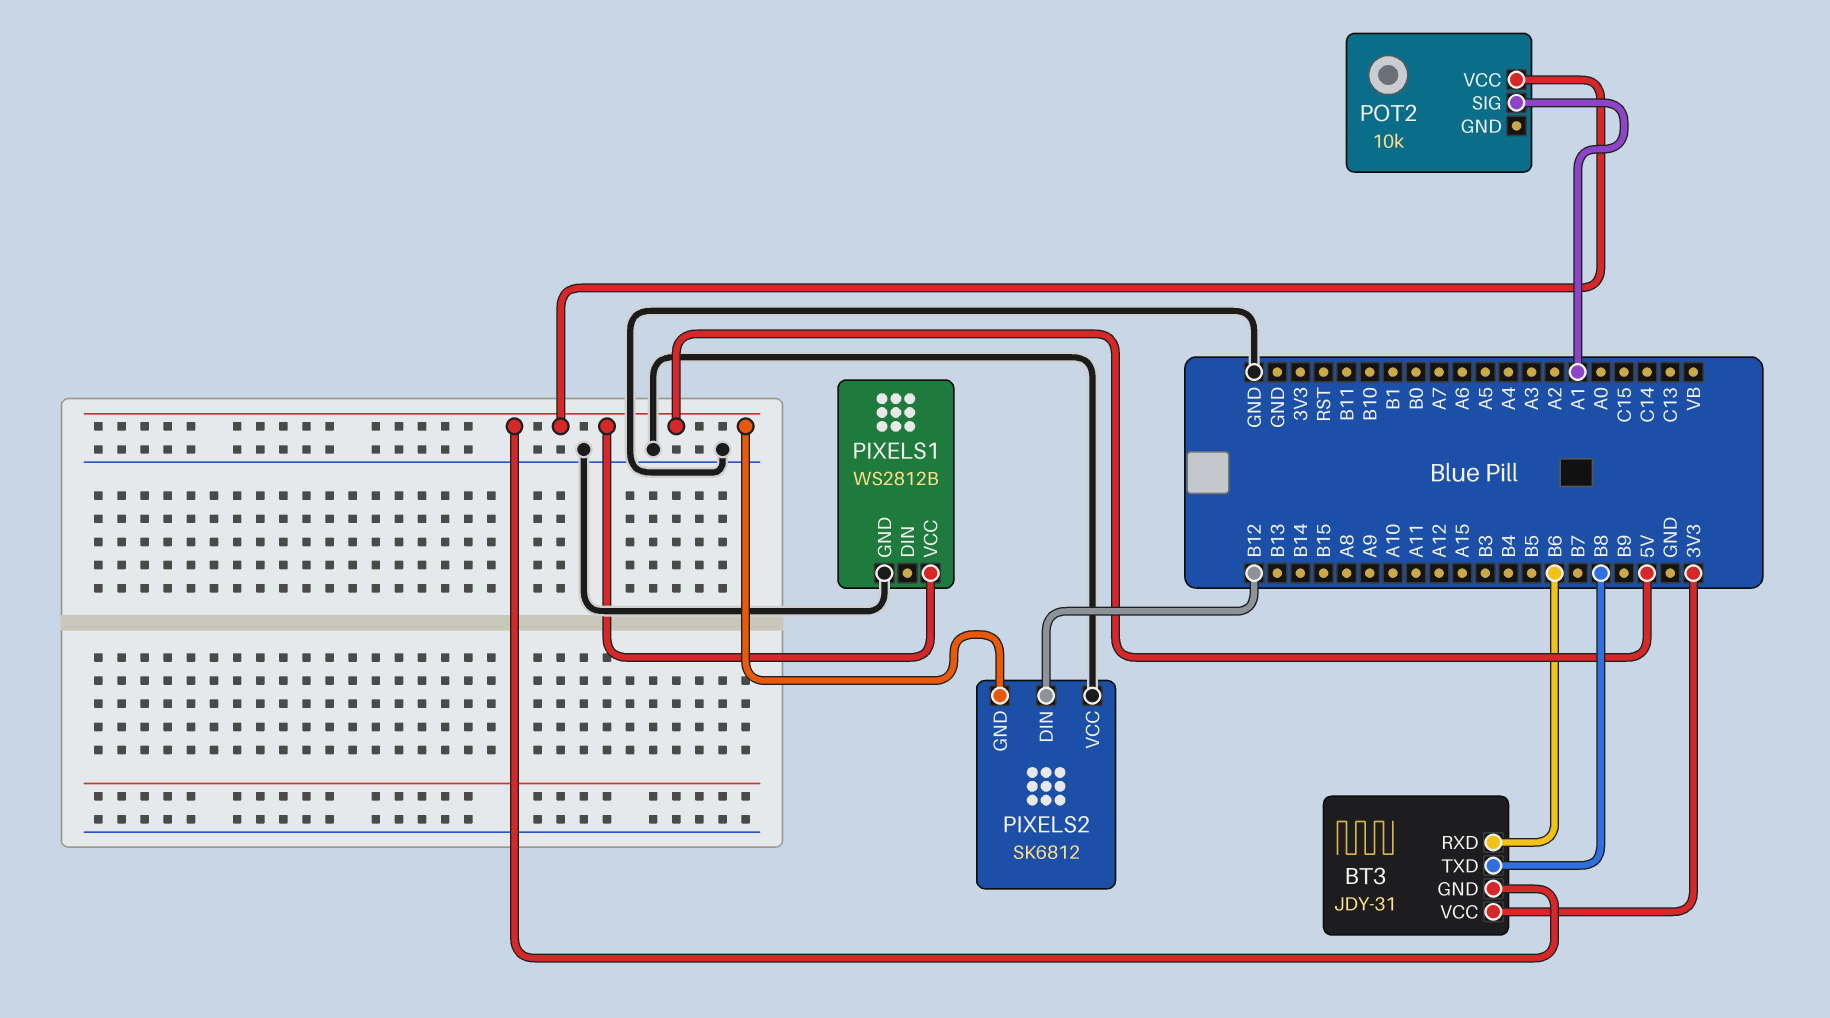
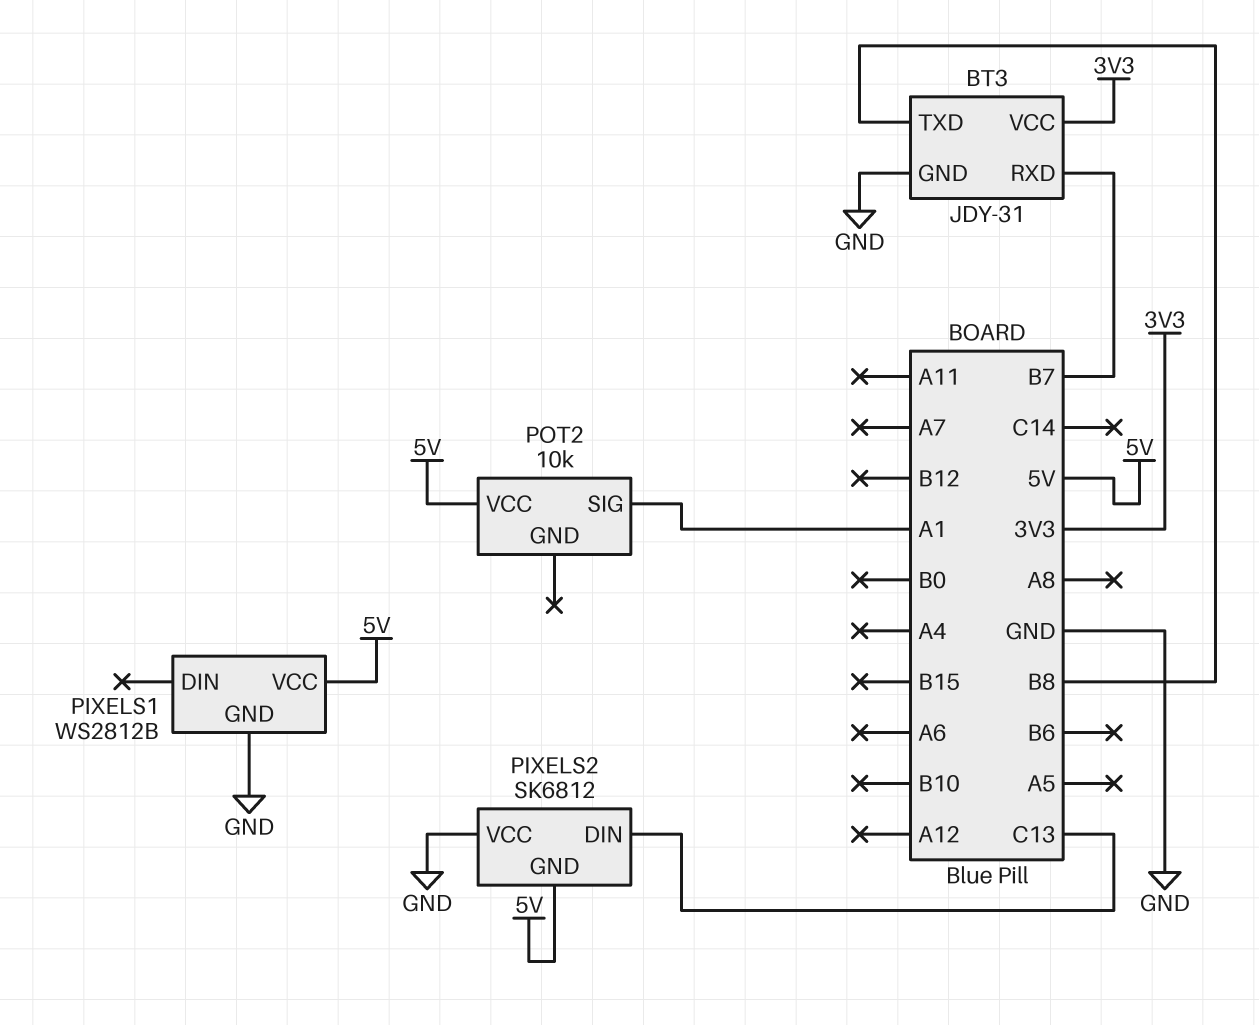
BT3 pin GND: 5V -> GND
BT3 pin RXD: B6 -> B7
PIXELS2 pin DIN: B12 -> C13

